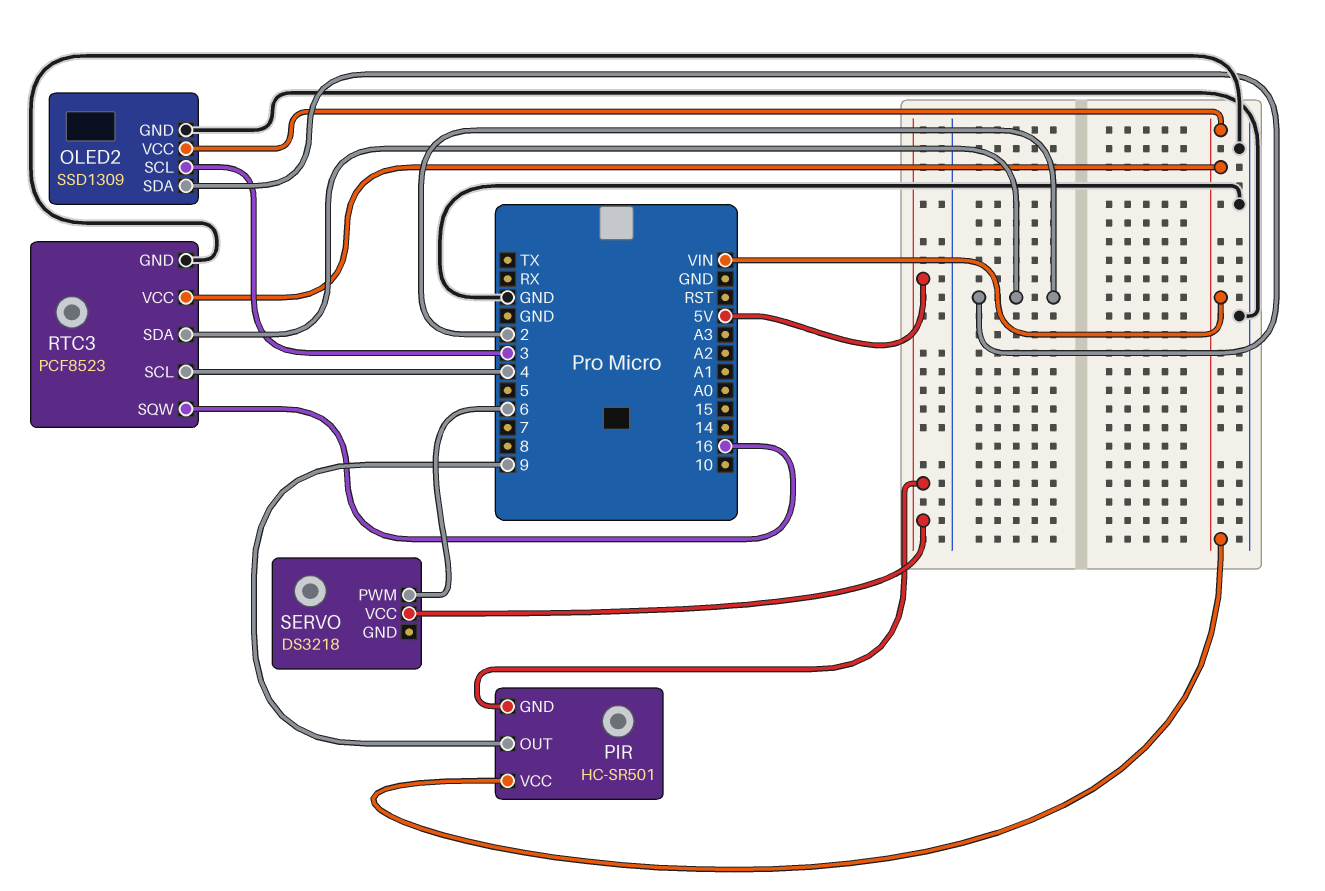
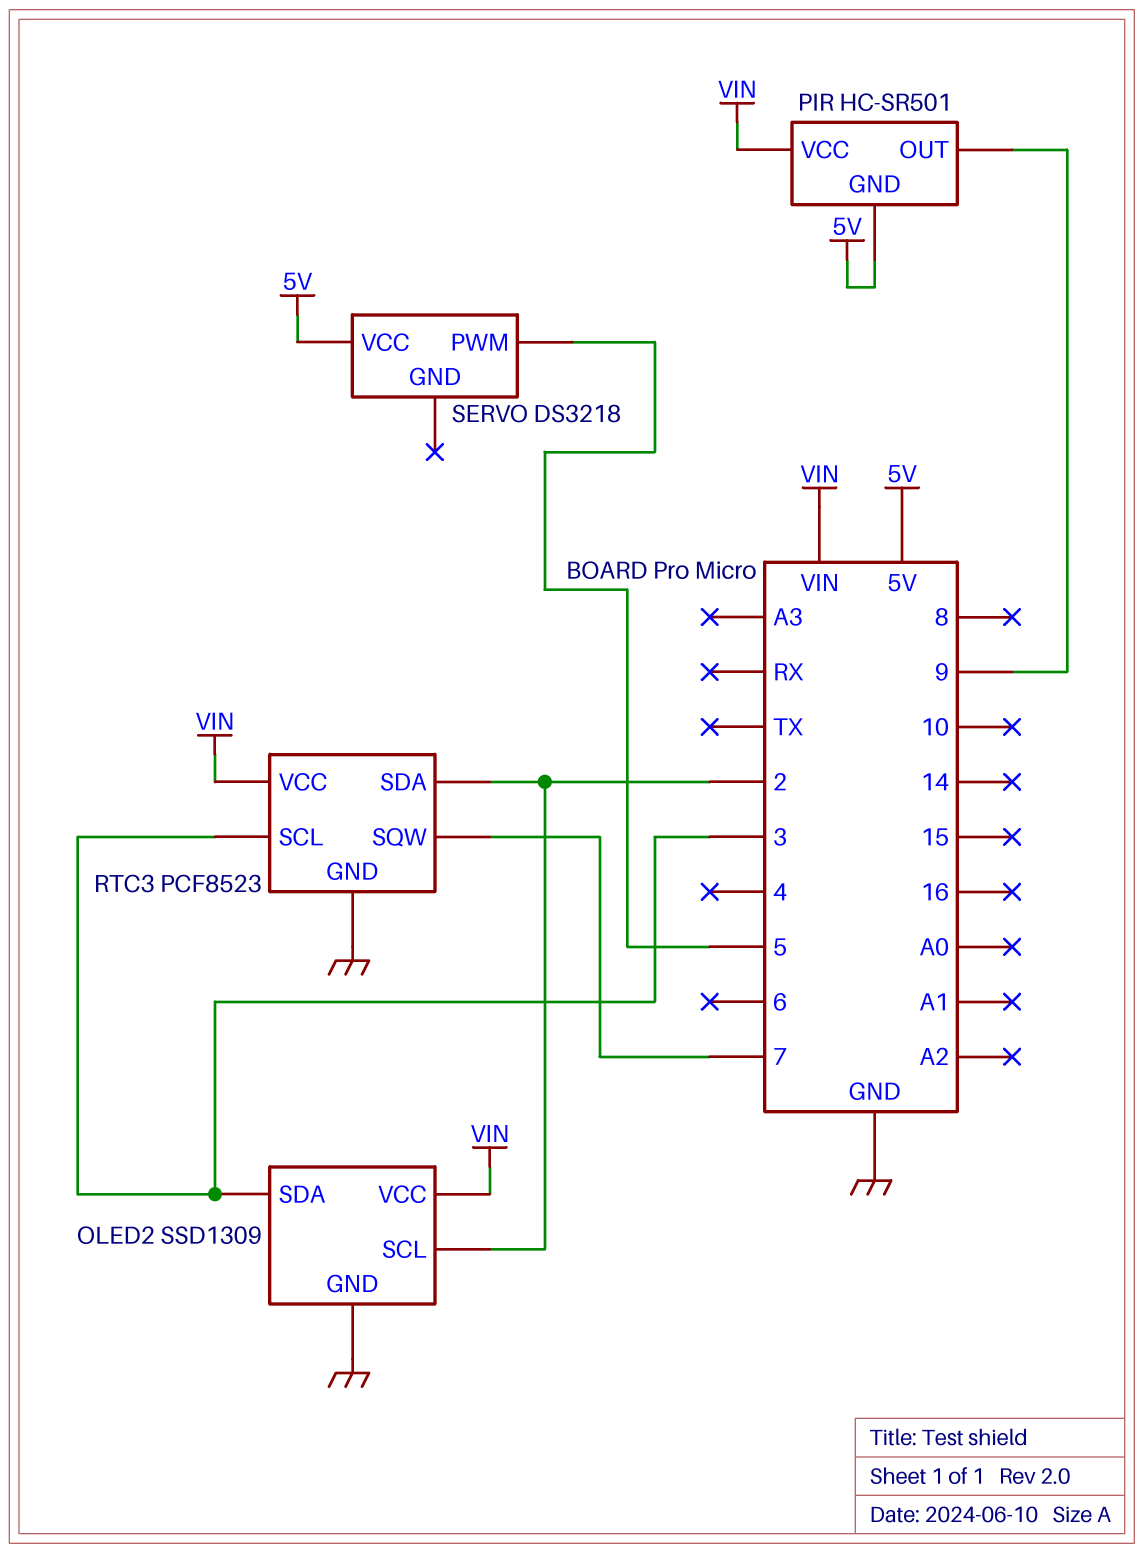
OLED2 pin SCL: 3 -> 2
OLED2 pin SDA: 2 -> 3
RTC3 pin SCL: 4 -> 3
RTC3 pin SQW: 16 -> 7
SERVO pin PWM: 6 -> 5

